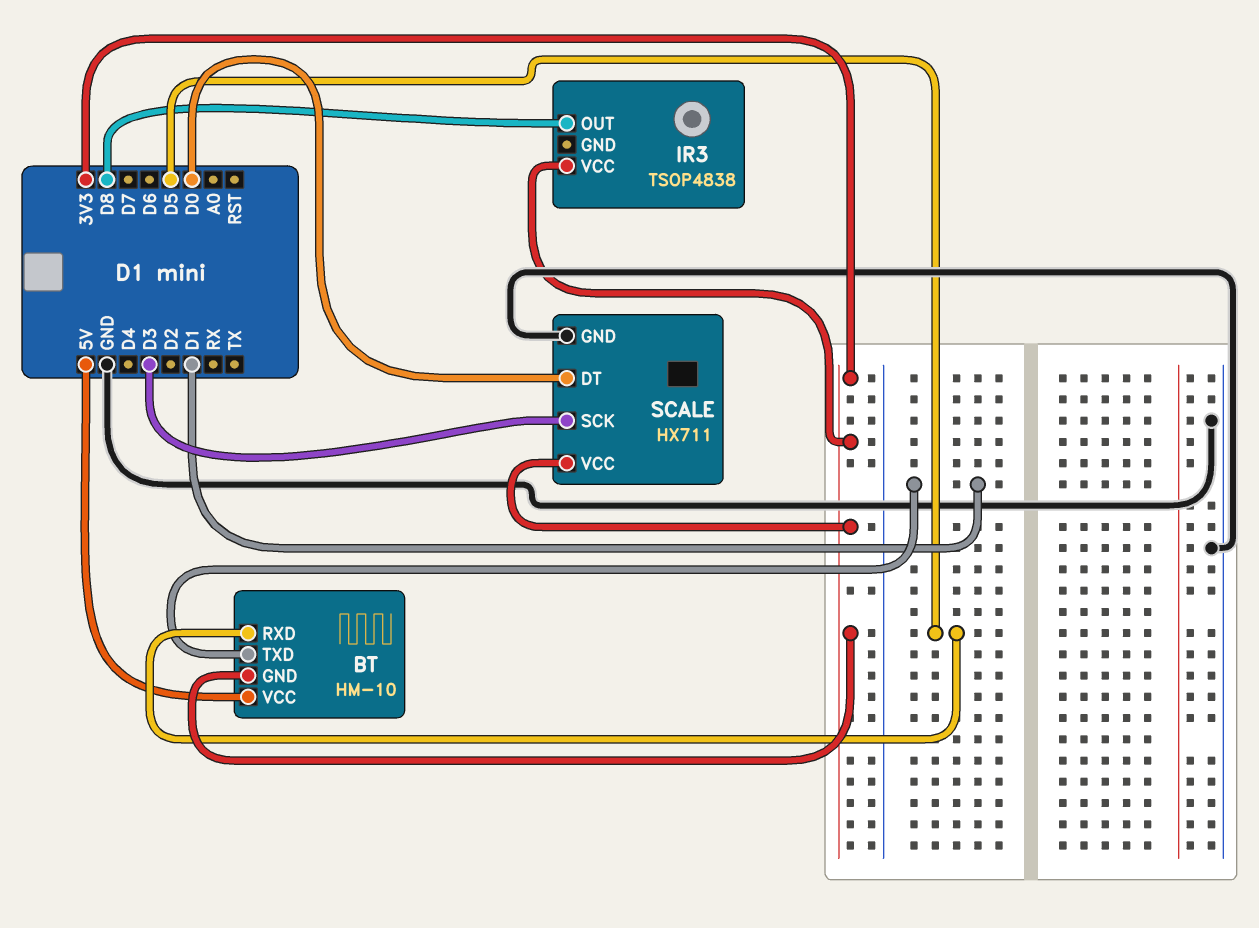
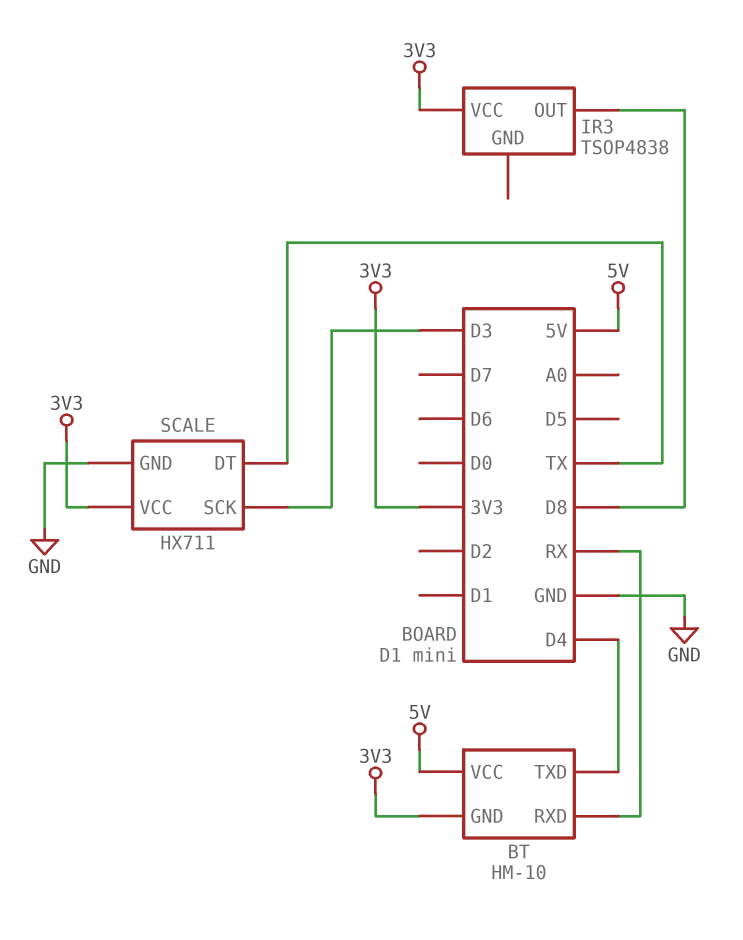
BT pin RXD: D5 -> RX
BT pin TXD: D1 -> D4
SCALE pin DT: D0 -> TX

